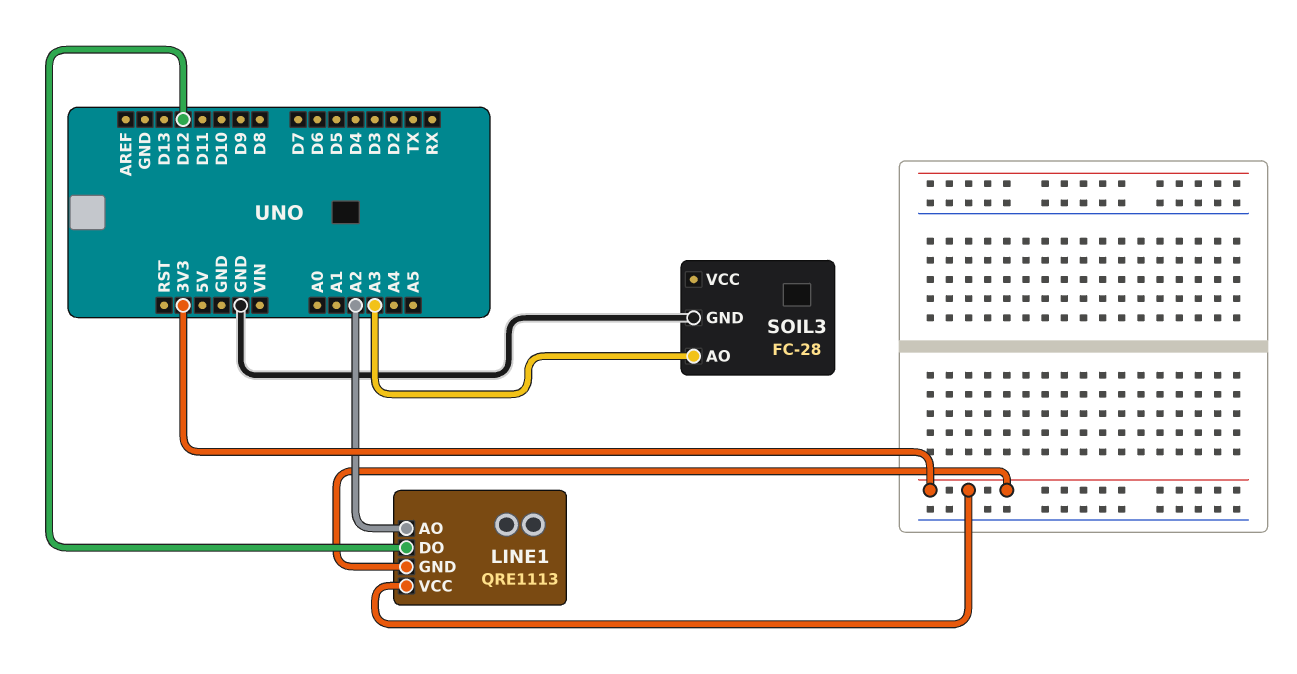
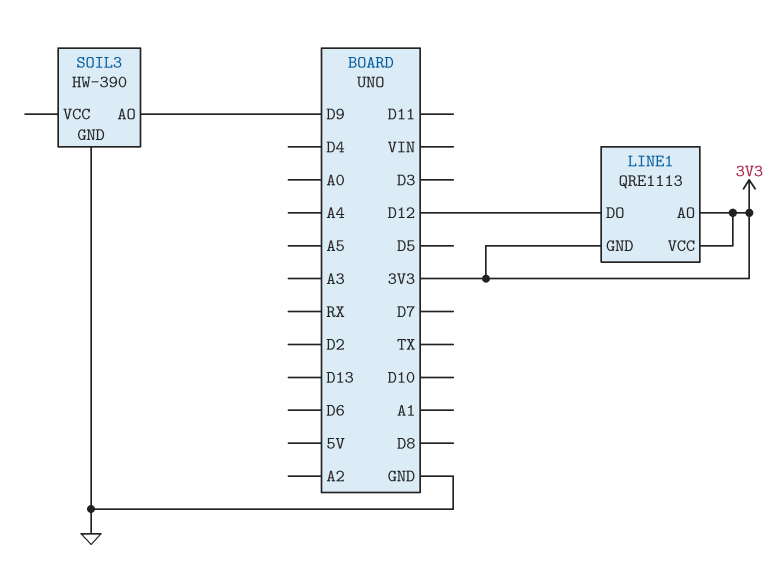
LINE1 pin AO: A2 -> 3V3
SOIL3: FC-28 -> HW-390
SOIL3 pin AO: A3 -> D9

